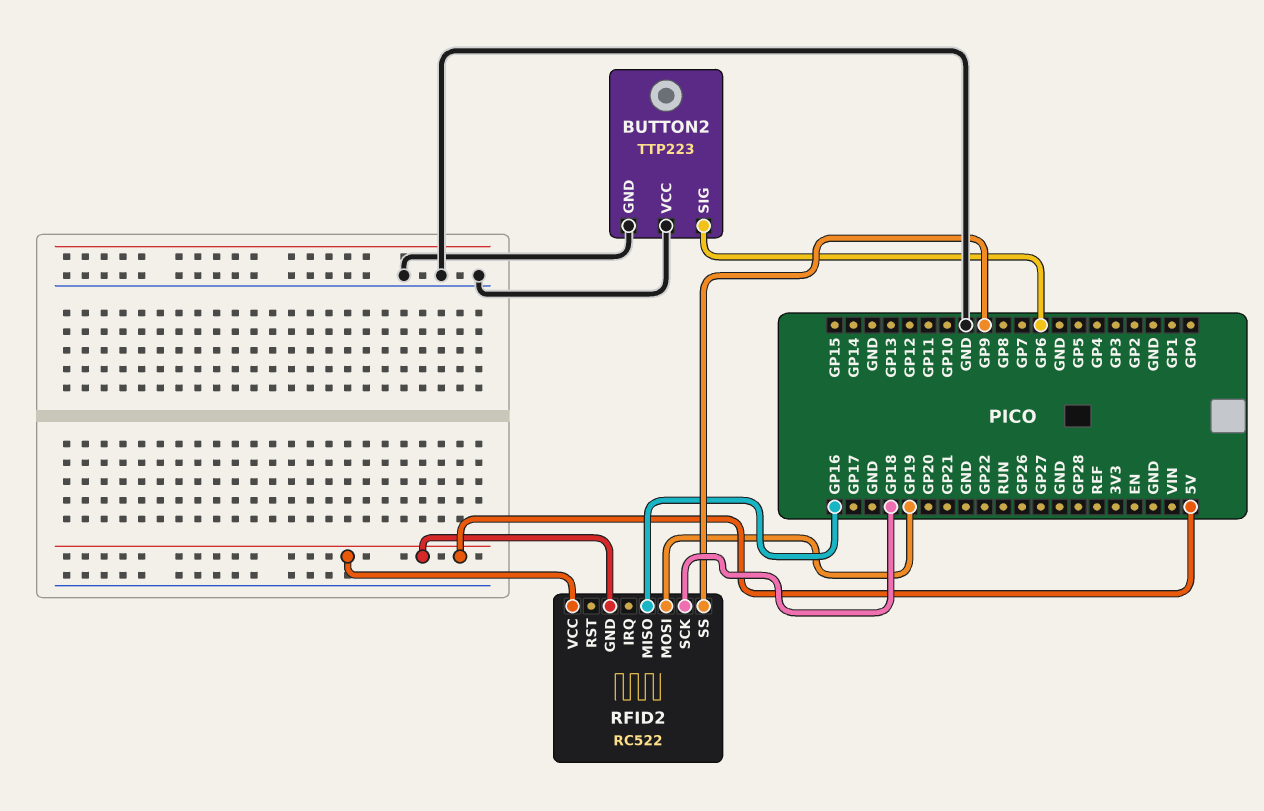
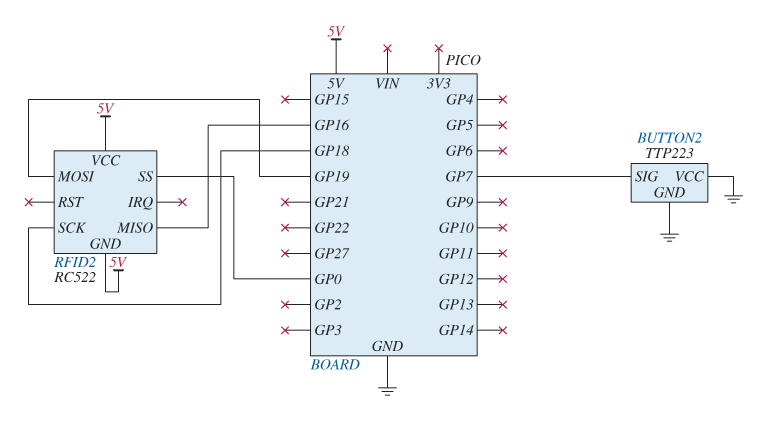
BUTTON2 pin SIG: GP6 -> GP7
RFID2 pin SS: GP9 -> GP0

